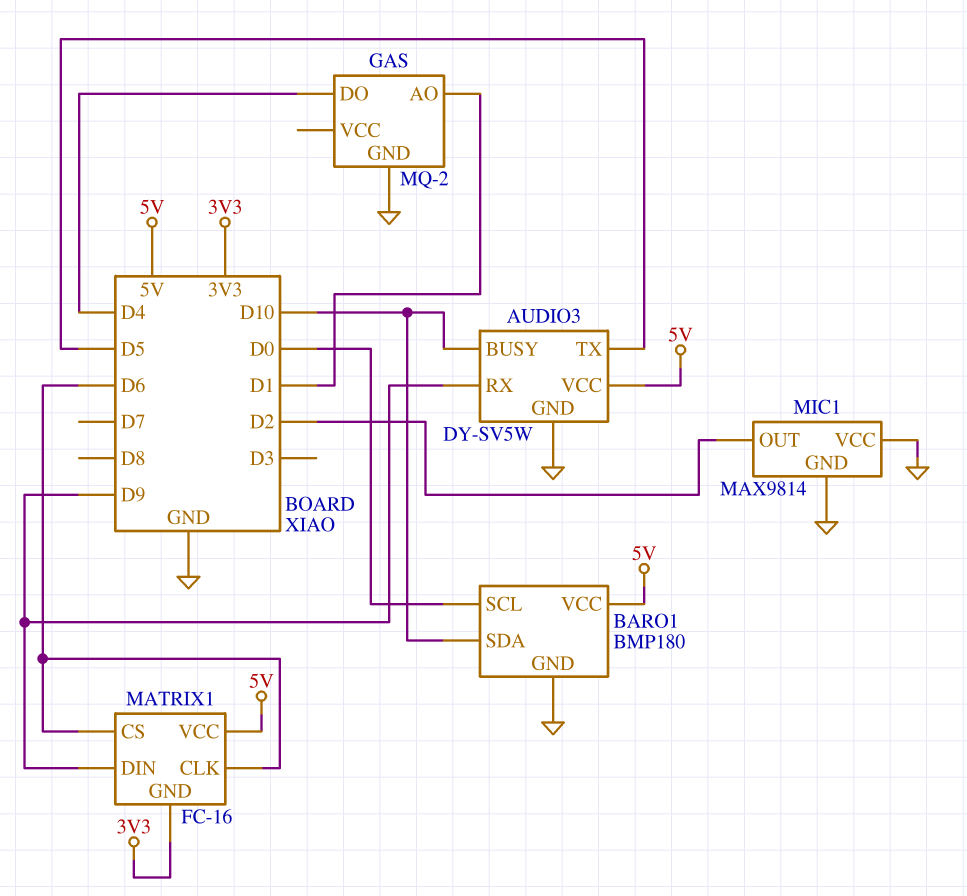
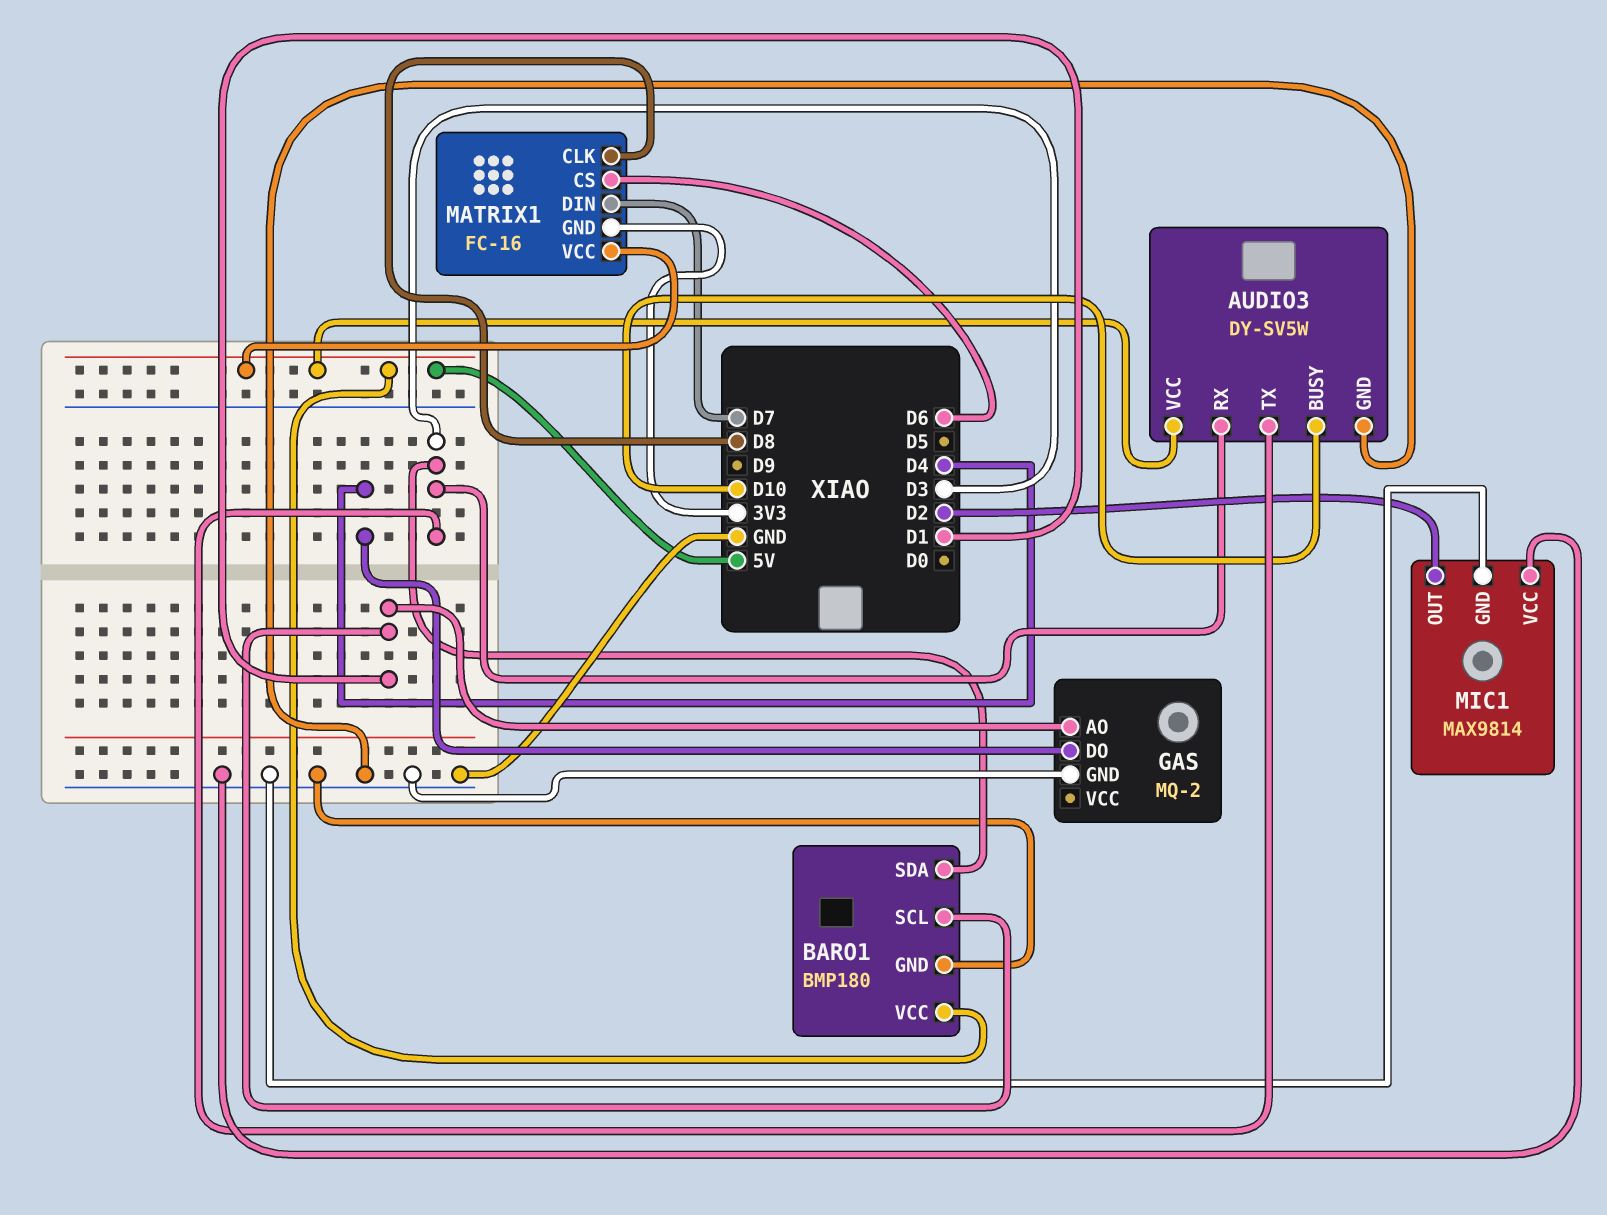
AUDIO3 pin RX: D9 -> D3
AUDIO3 pin TX: D5 -> D3
BARO1 pin SCL: D0 -> D1
BARO1 pin SDA: D10 -> D3
MATRIX1 pin CLK: D6 -> D8
MATRIX1 pin DIN: D9 -> D7

